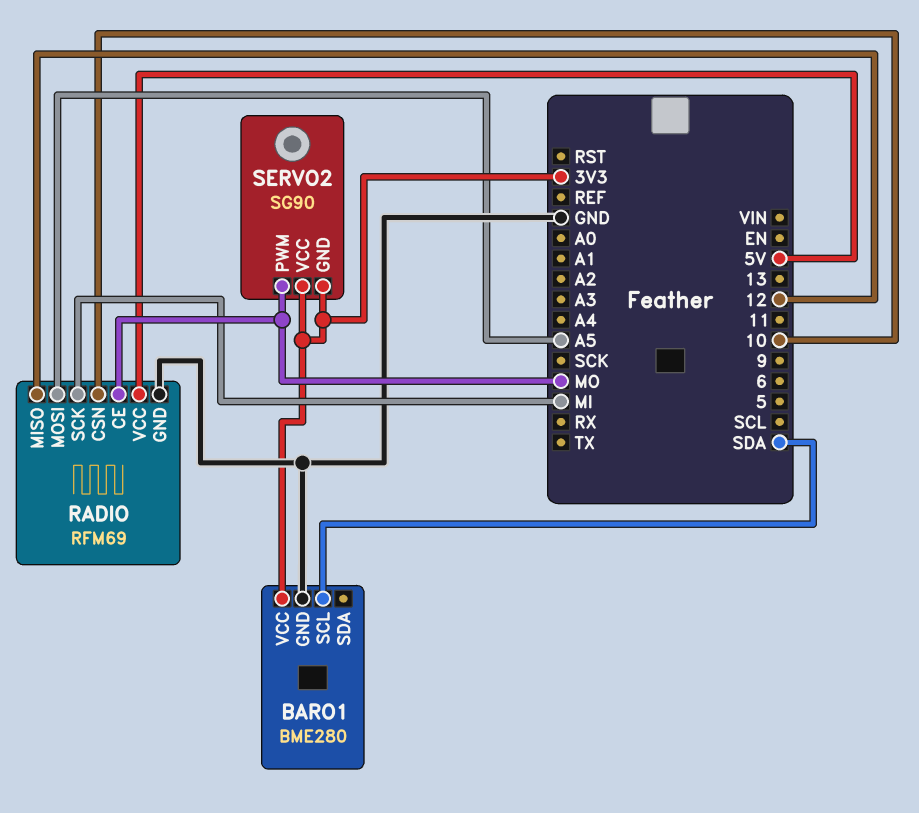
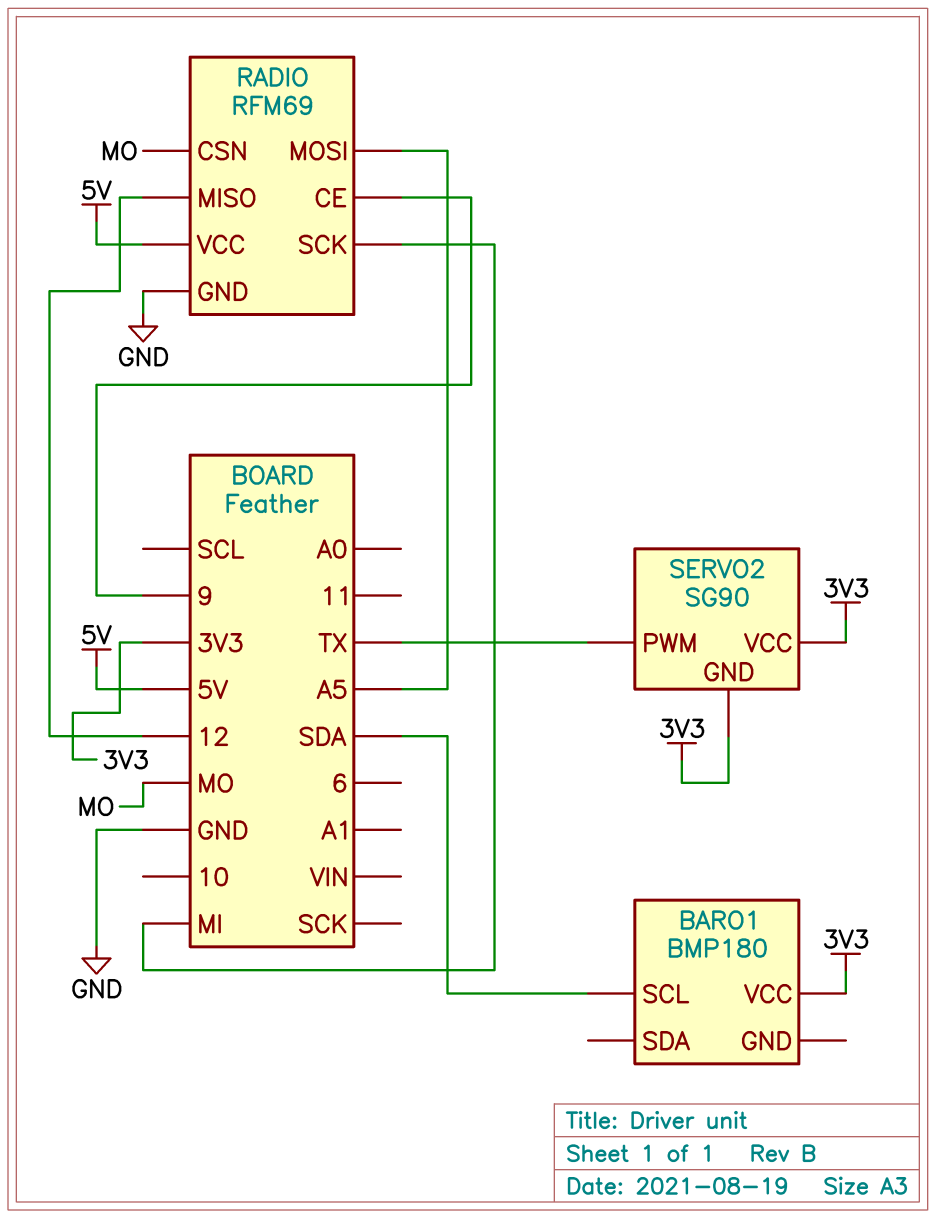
BARO1: BME280 -> BMP180
BARO1 pin GND: GND -> none
RADIO pin CE: MO -> 9
RADIO pin CSN: 10 -> MO
SERVO2 pin PWM: MO -> TX

